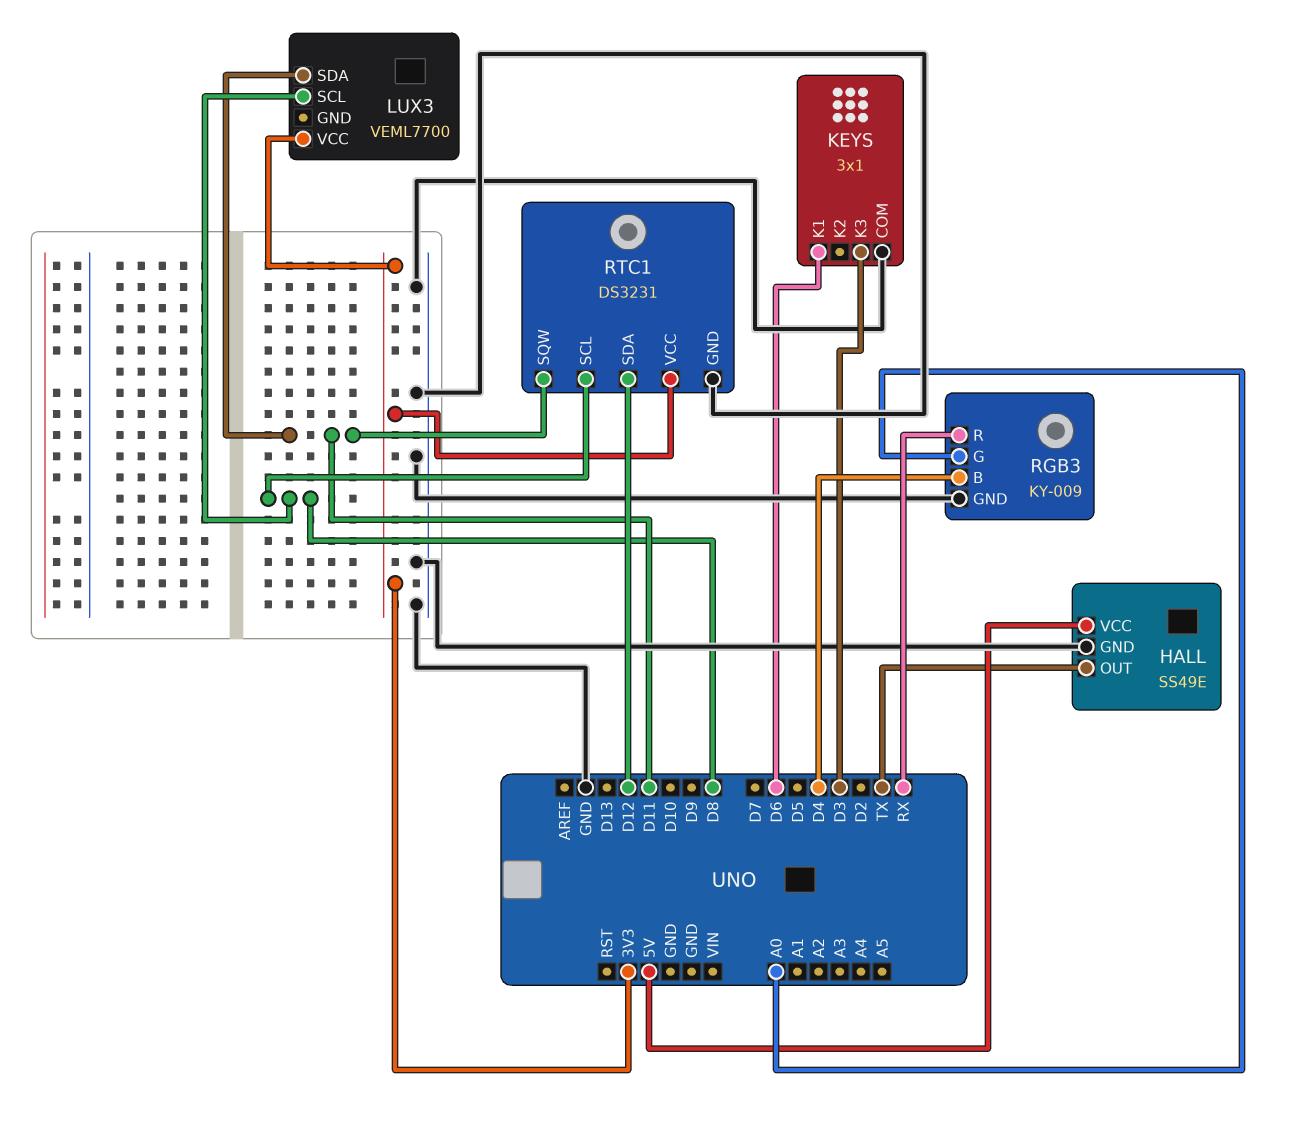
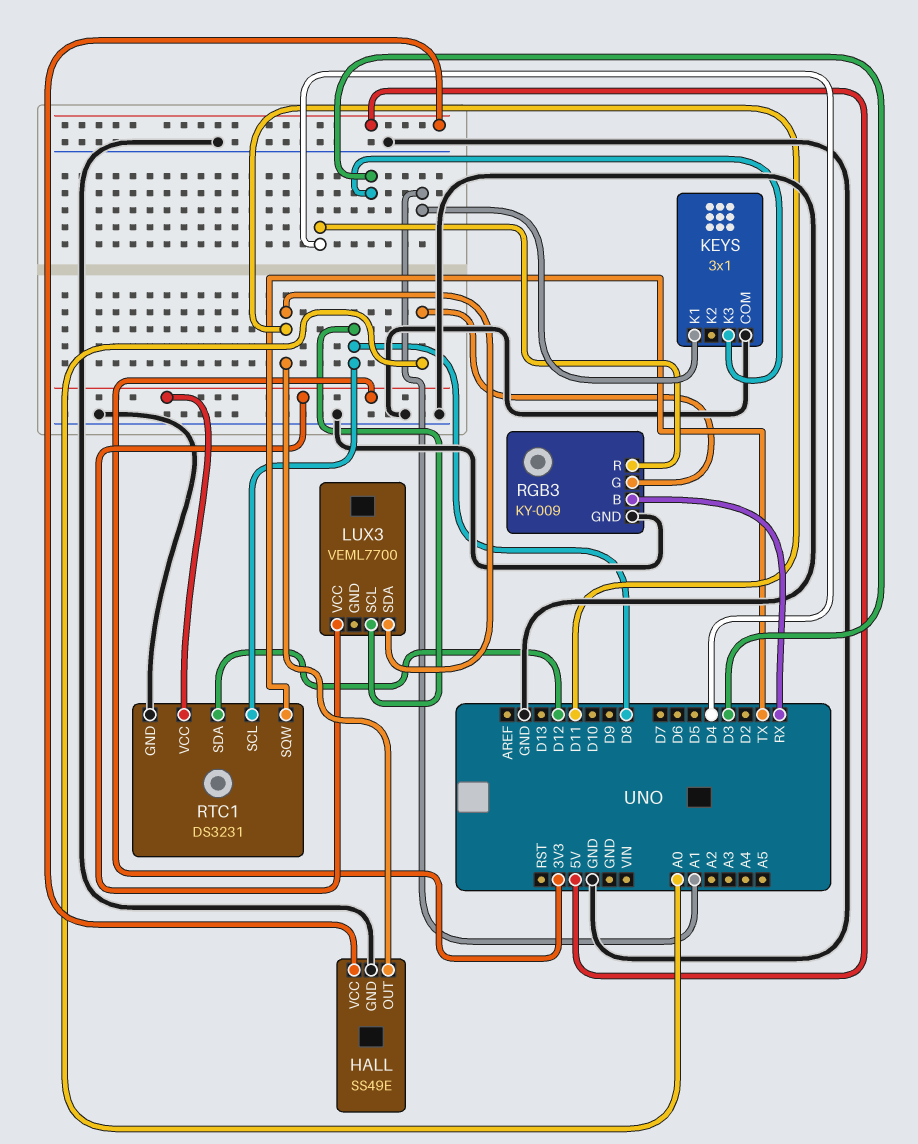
HALL pin OUT: TX -> D11
KEYS pin K1: D6 -> A1
RGB3 pin B: D4 -> RX
RGB3 pin R: RX -> D4
RTC1 pin SQW: D11 -> TX

